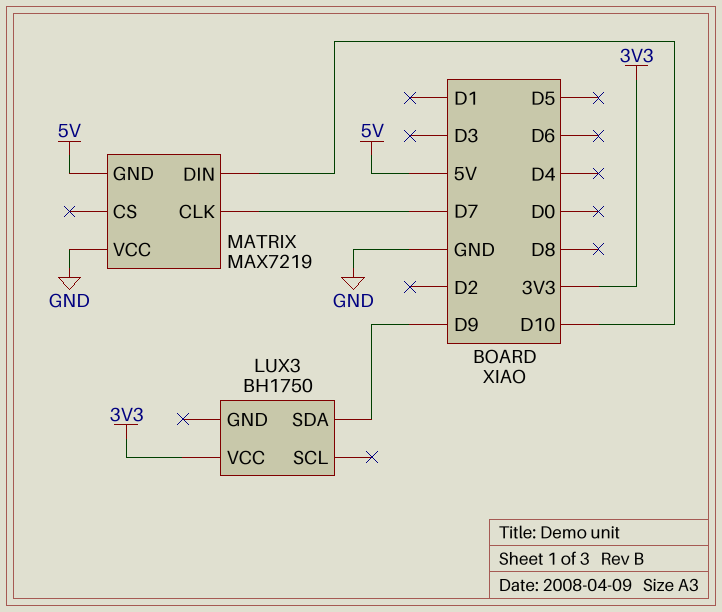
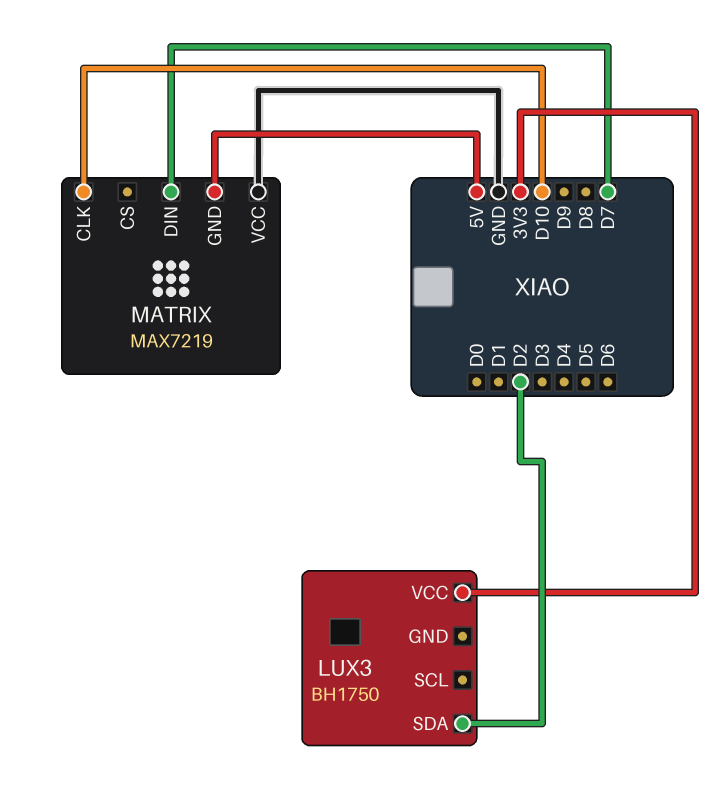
LUX3 pin SDA: D9 -> D2
MATRIX pin CLK: D7 -> D10
MATRIX pin DIN: D10 -> D7

